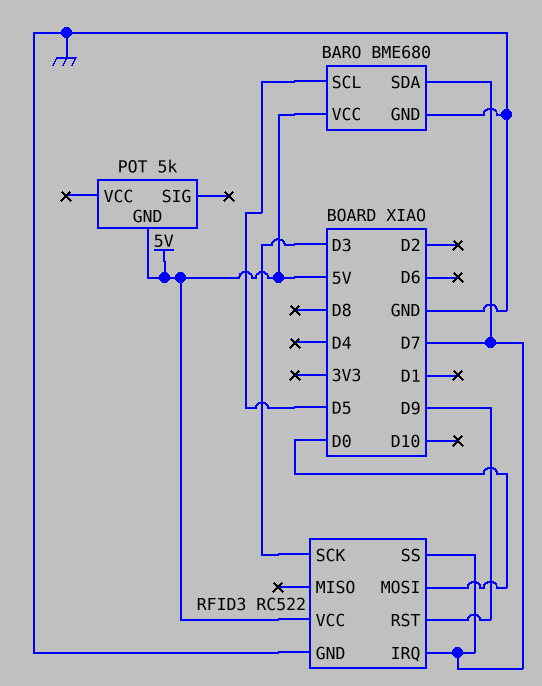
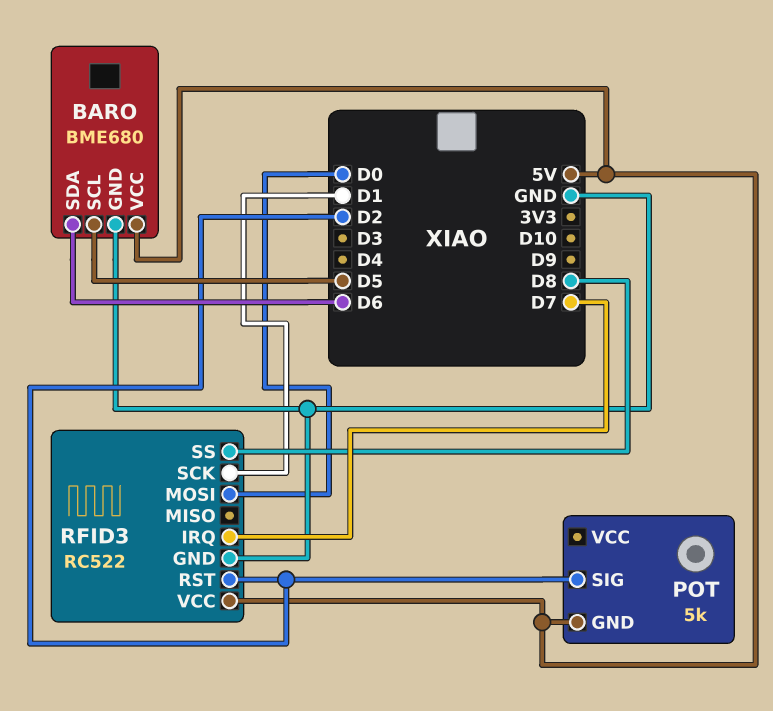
BARO pin SDA: D7 -> D6
POT pin SIG: none -> D2
RFID3 pin RST: D9 -> D2
RFID3 pin SCK: D3 -> D1
RFID3 pin SS: D7 -> D8

